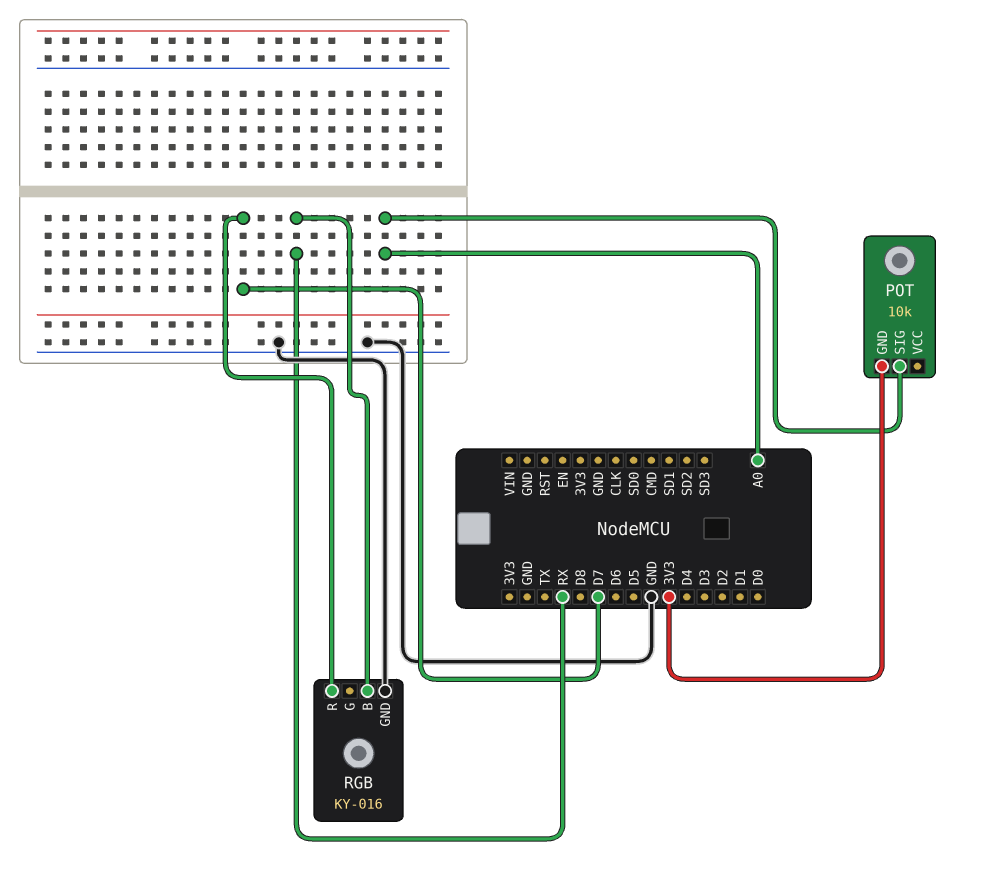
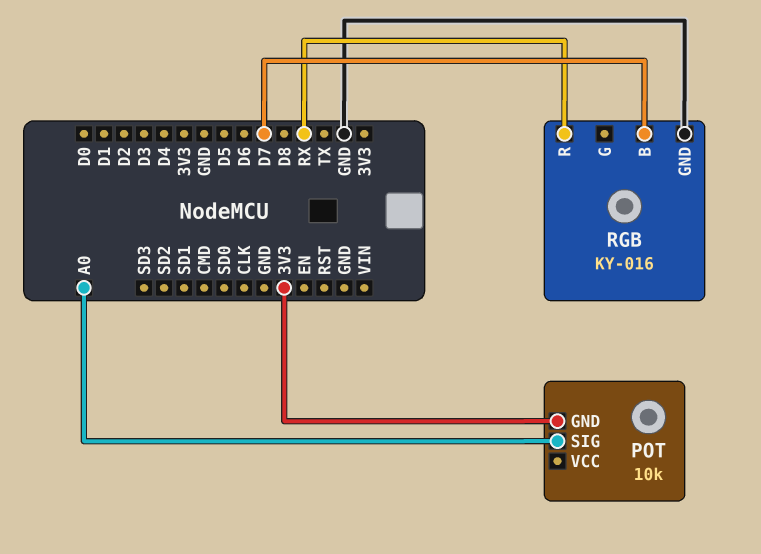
RGB pin B: RX -> D7
RGB pin R: D7 -> RX

